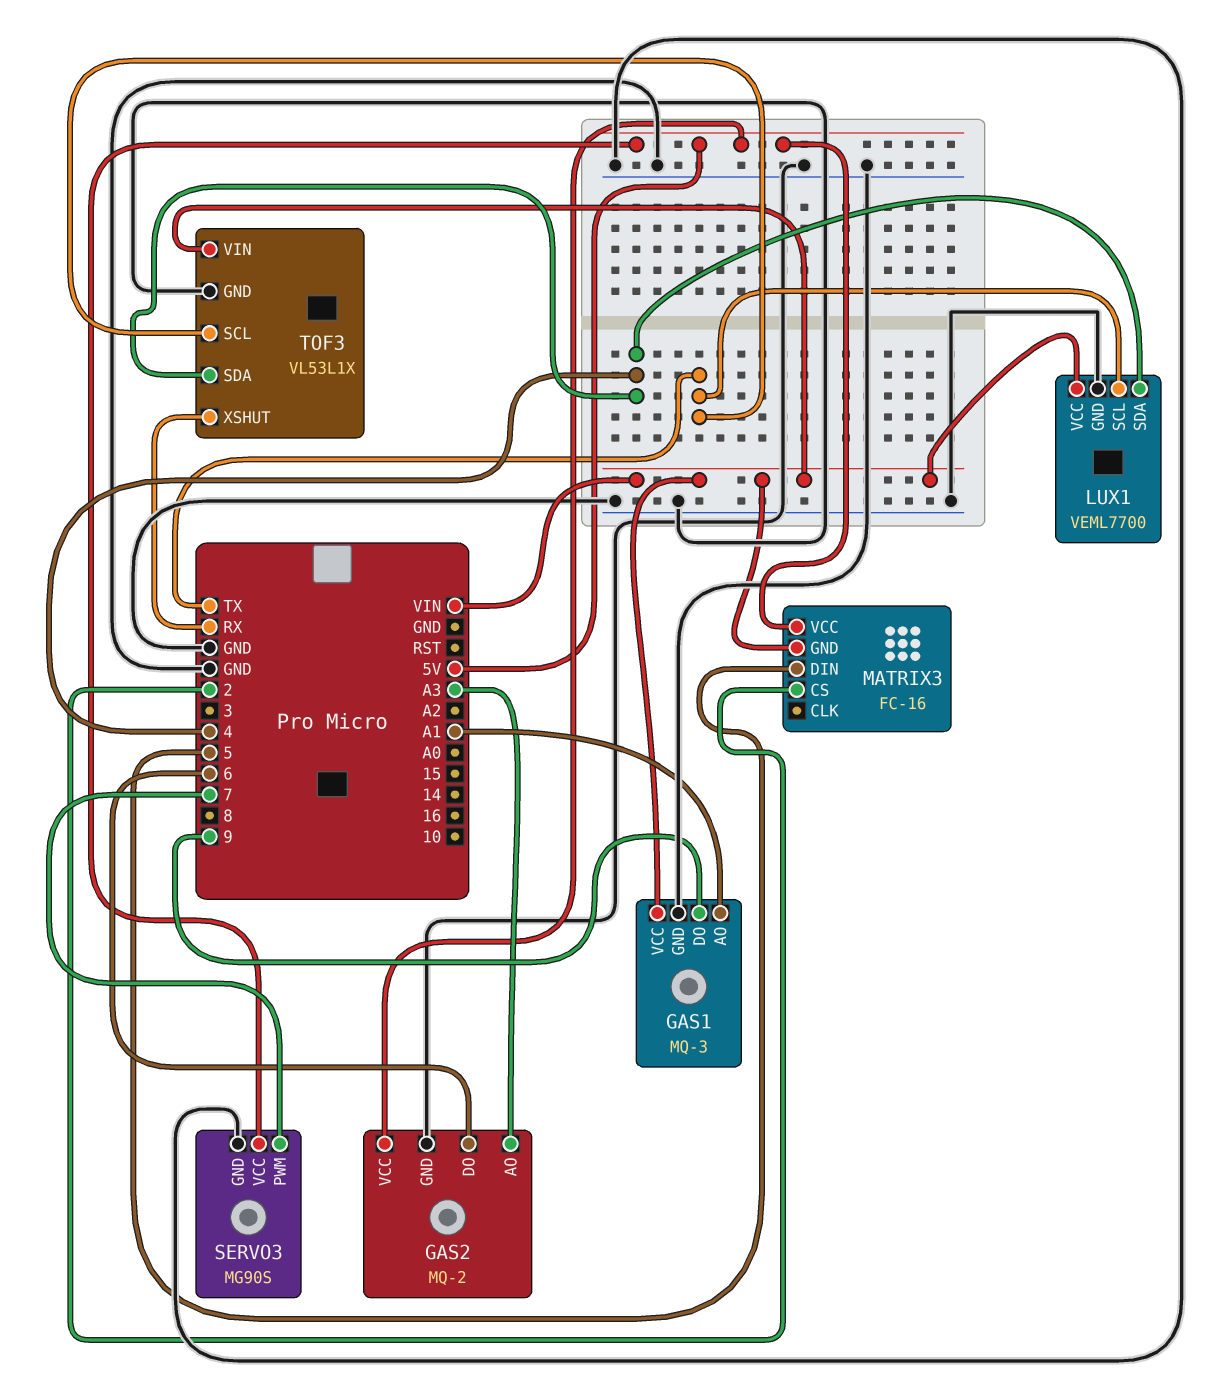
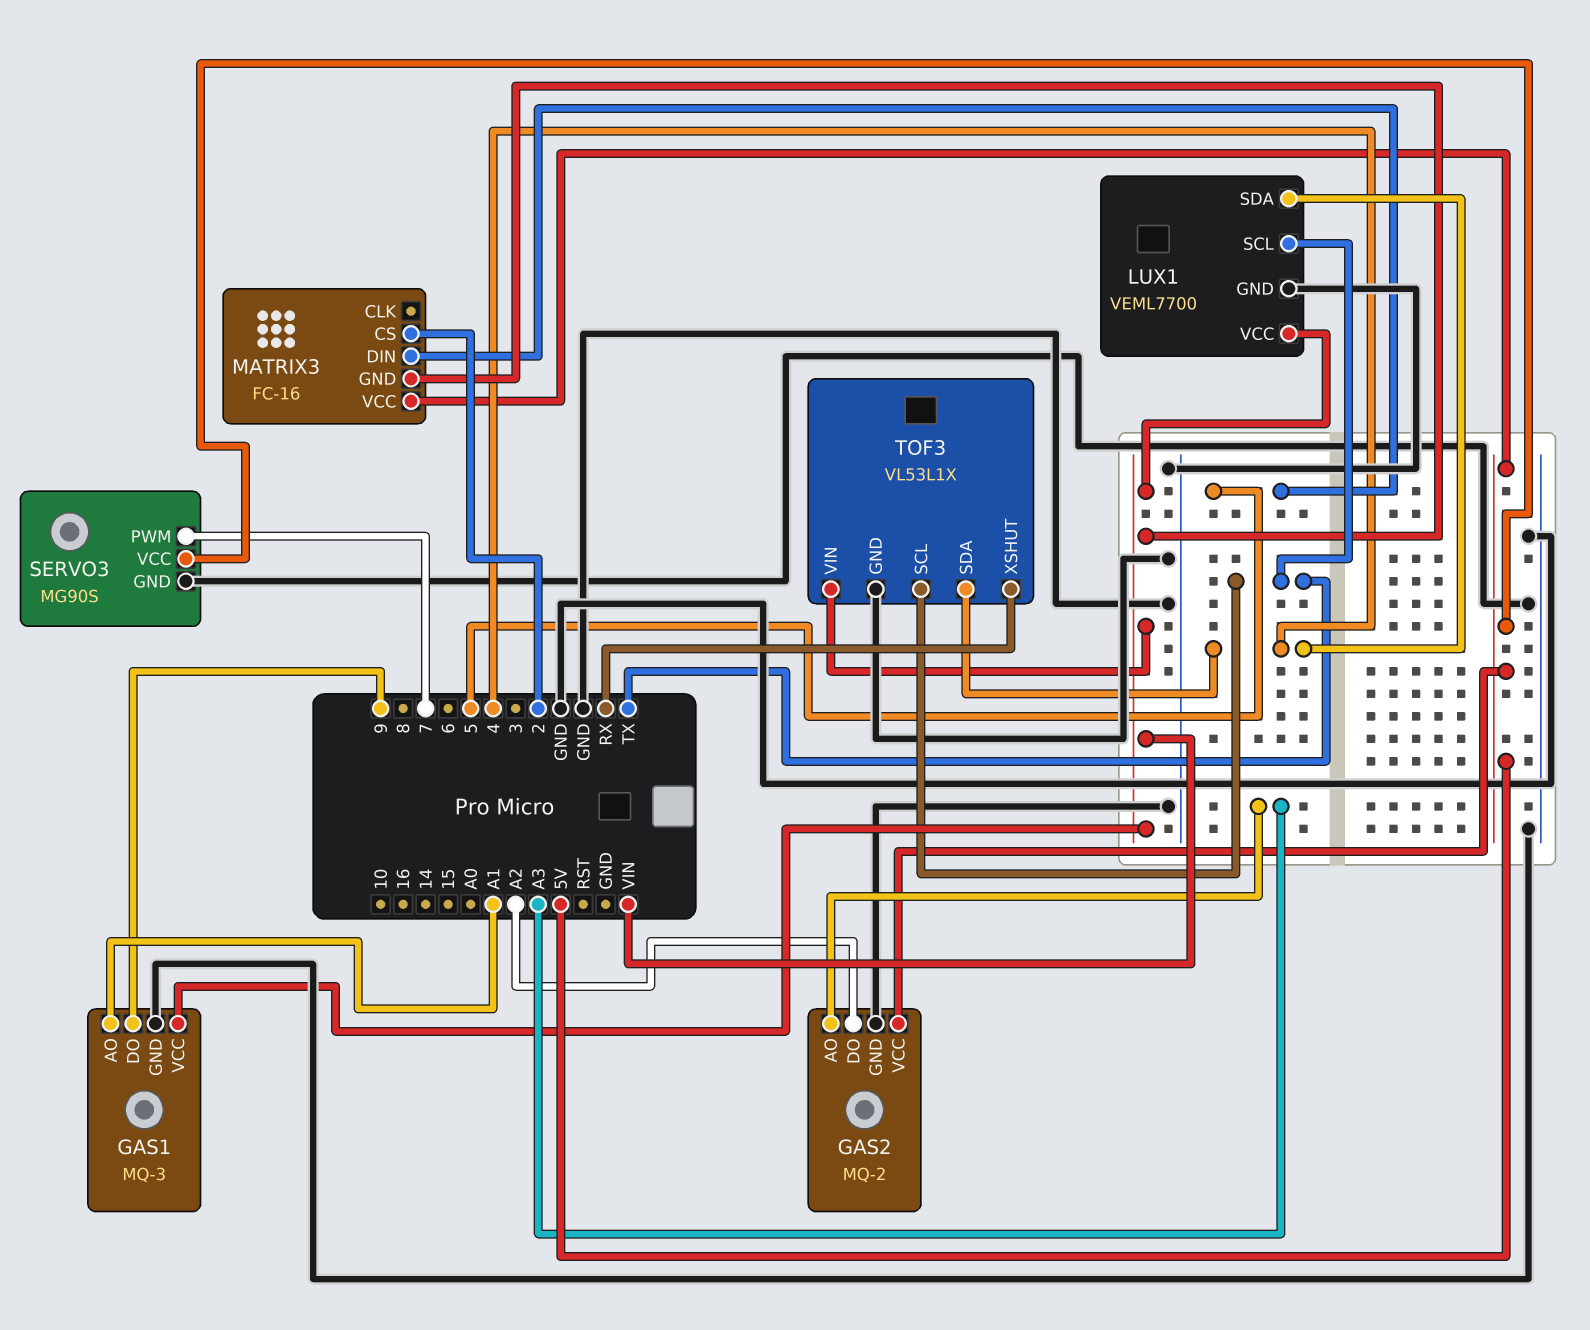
GAS2 pin DO: 6 -> A2

